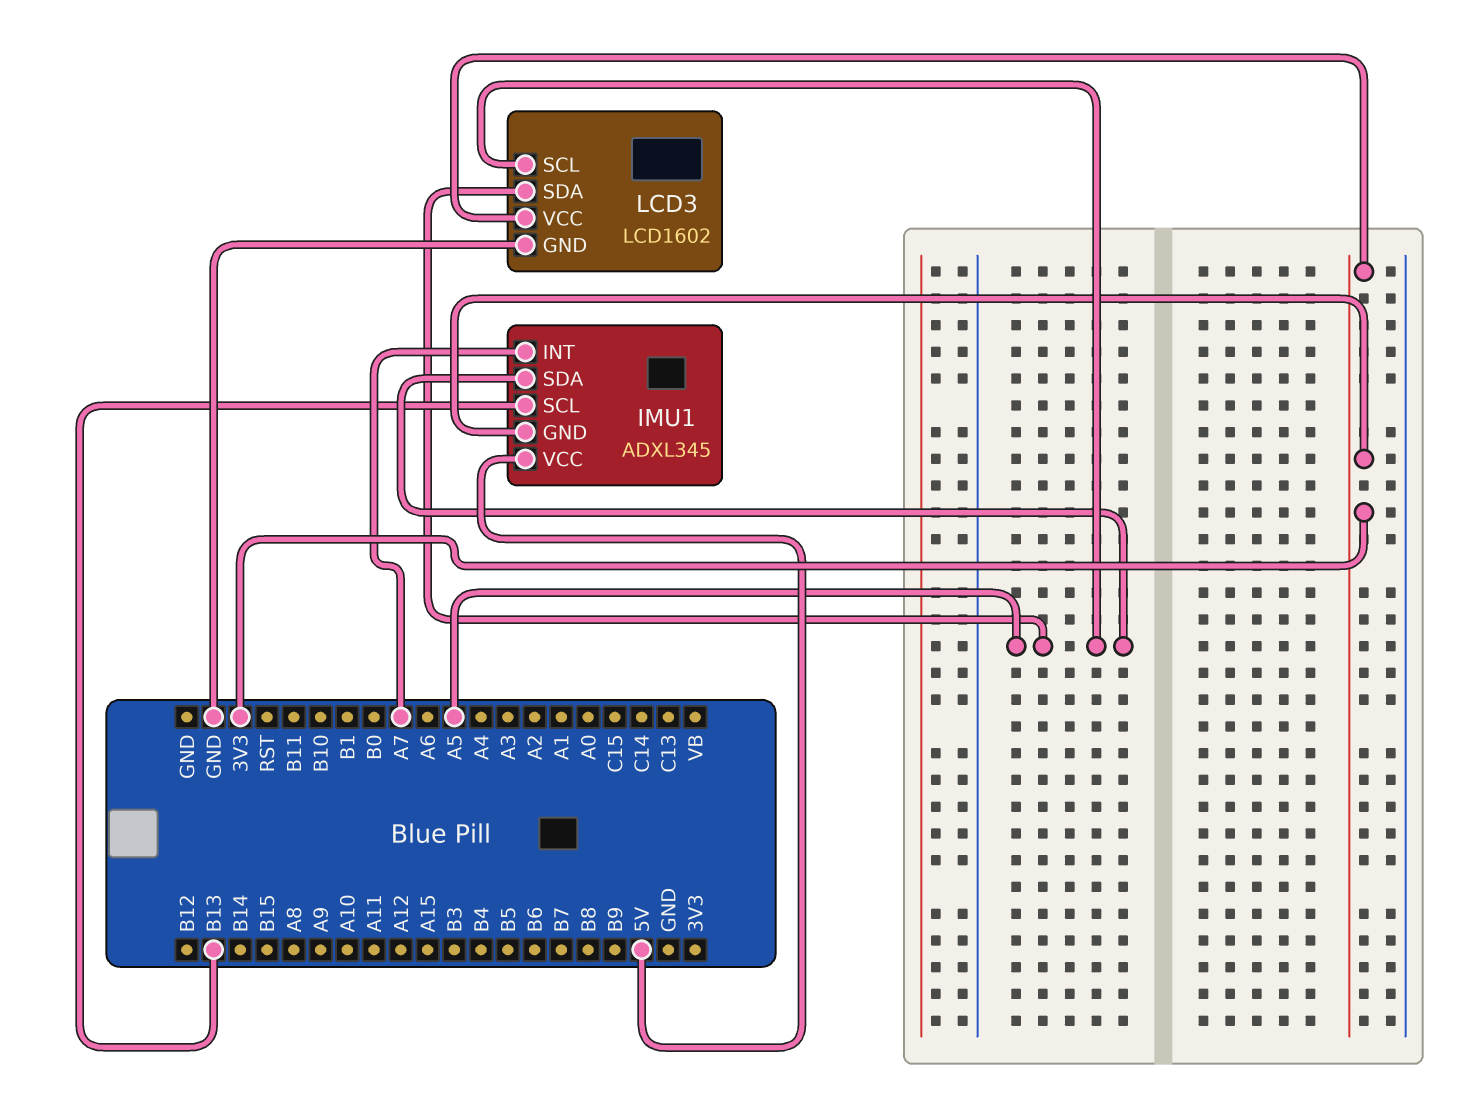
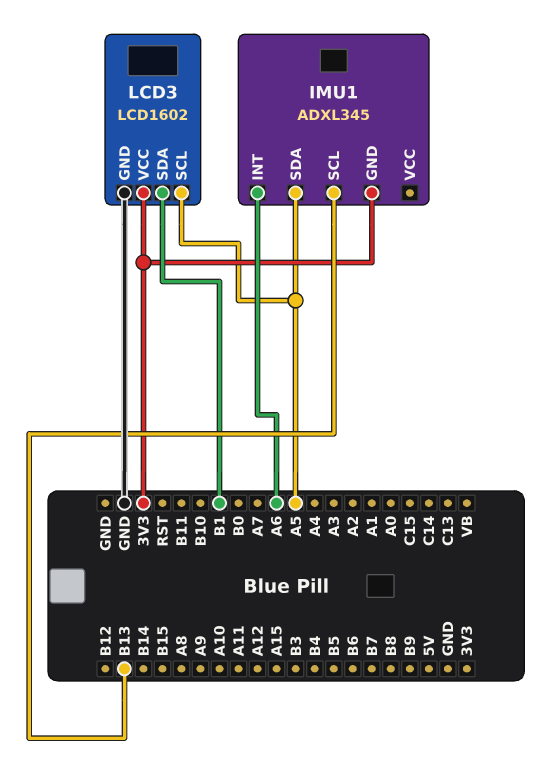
IMU1 pin INT: A7 -> A6
IMU1 pin VCC: 5V -> none
LCD3 pin SDA: A5 -> B1

